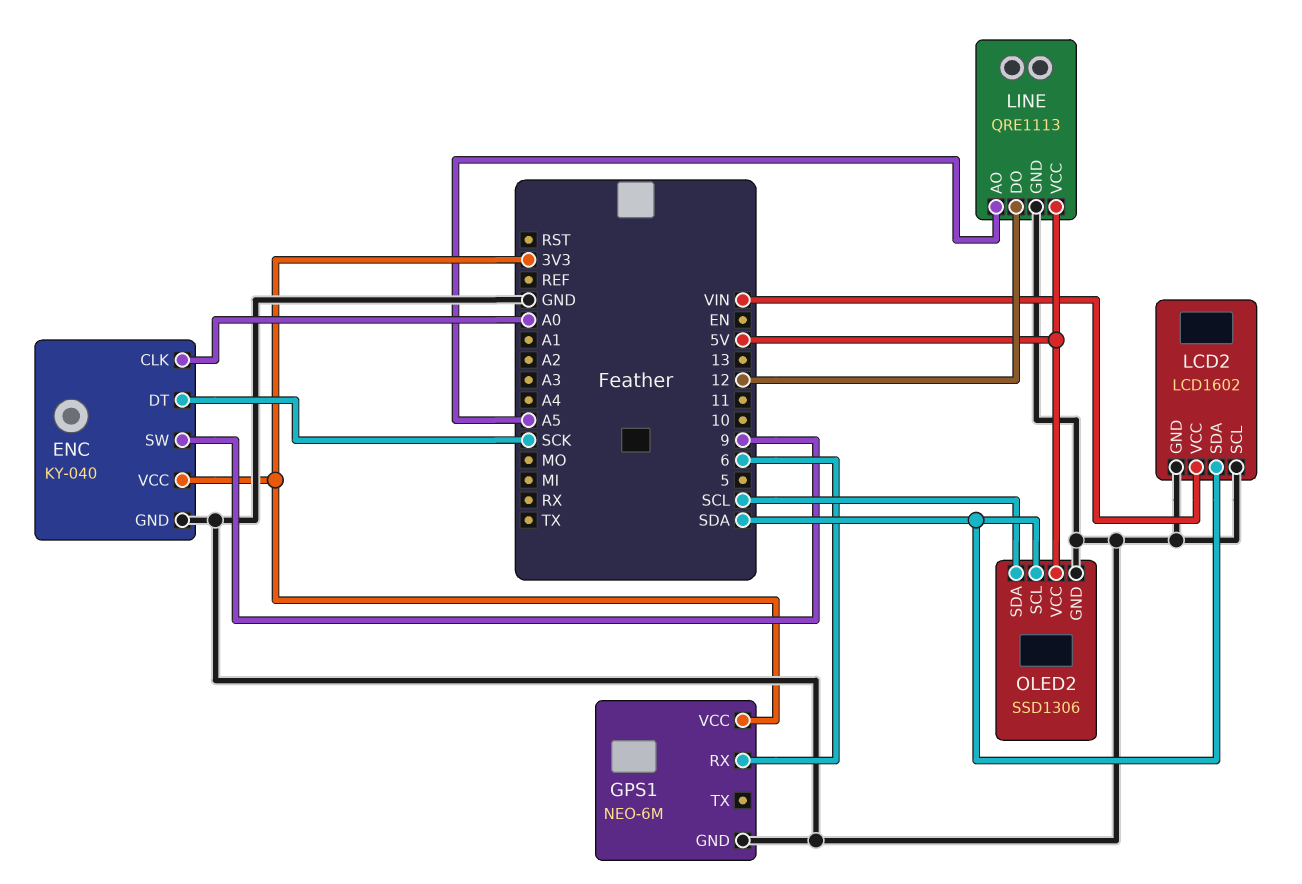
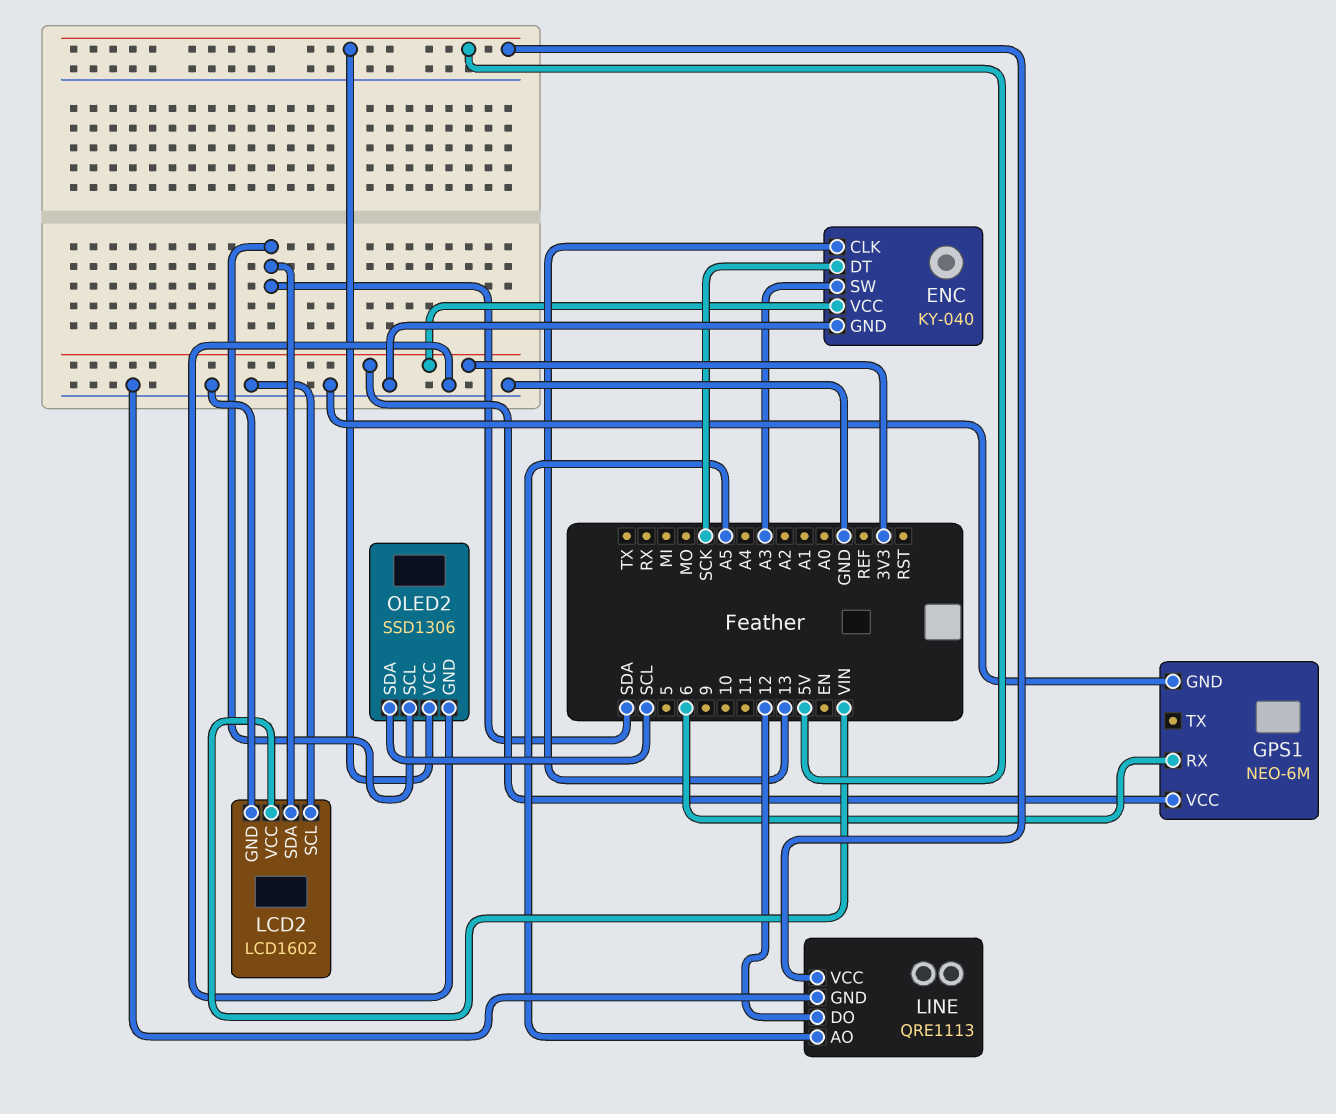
ENC pin CLK: A0 -> 13
ENC pin SW: 9 -> A3

